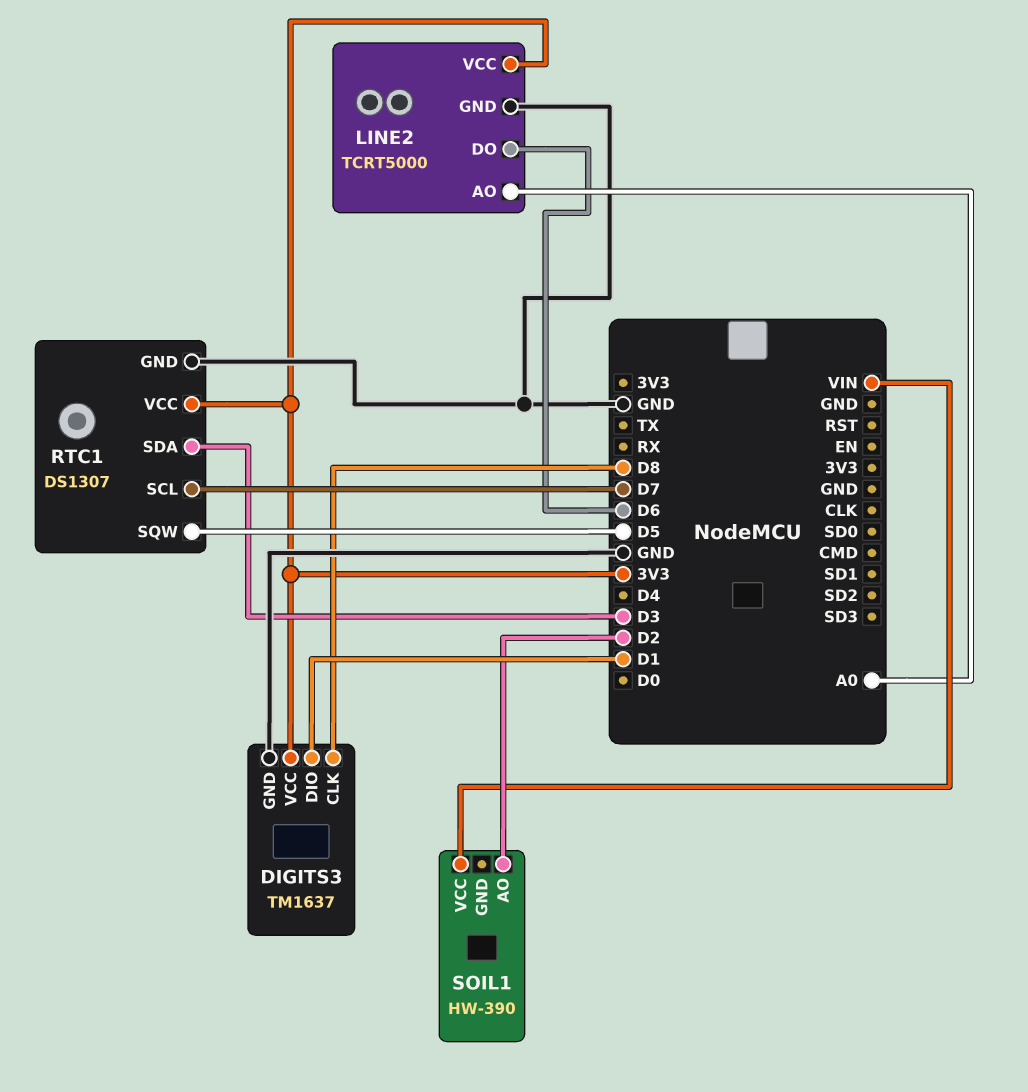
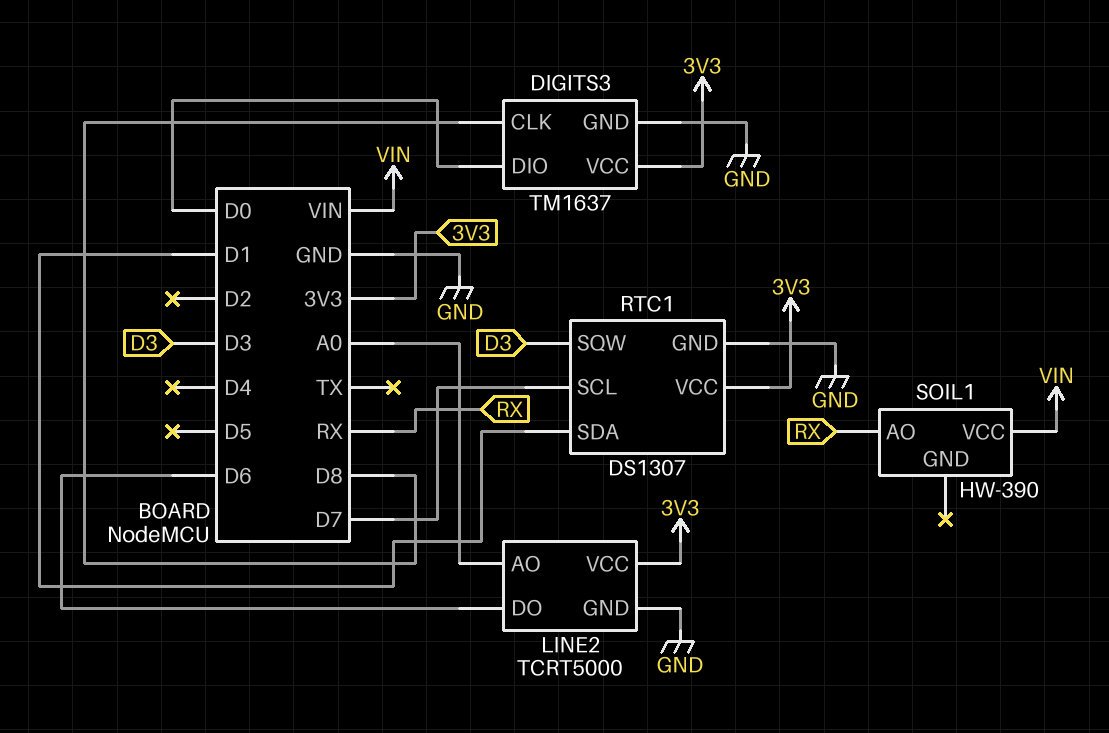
DIGITS3 pin DIO: D1 -> D0
RTC1 pin SDA: D3 -> D1
RTC1 pin SQW: D5 -> D3
SOIL1 pin AO: D2 -> RX

